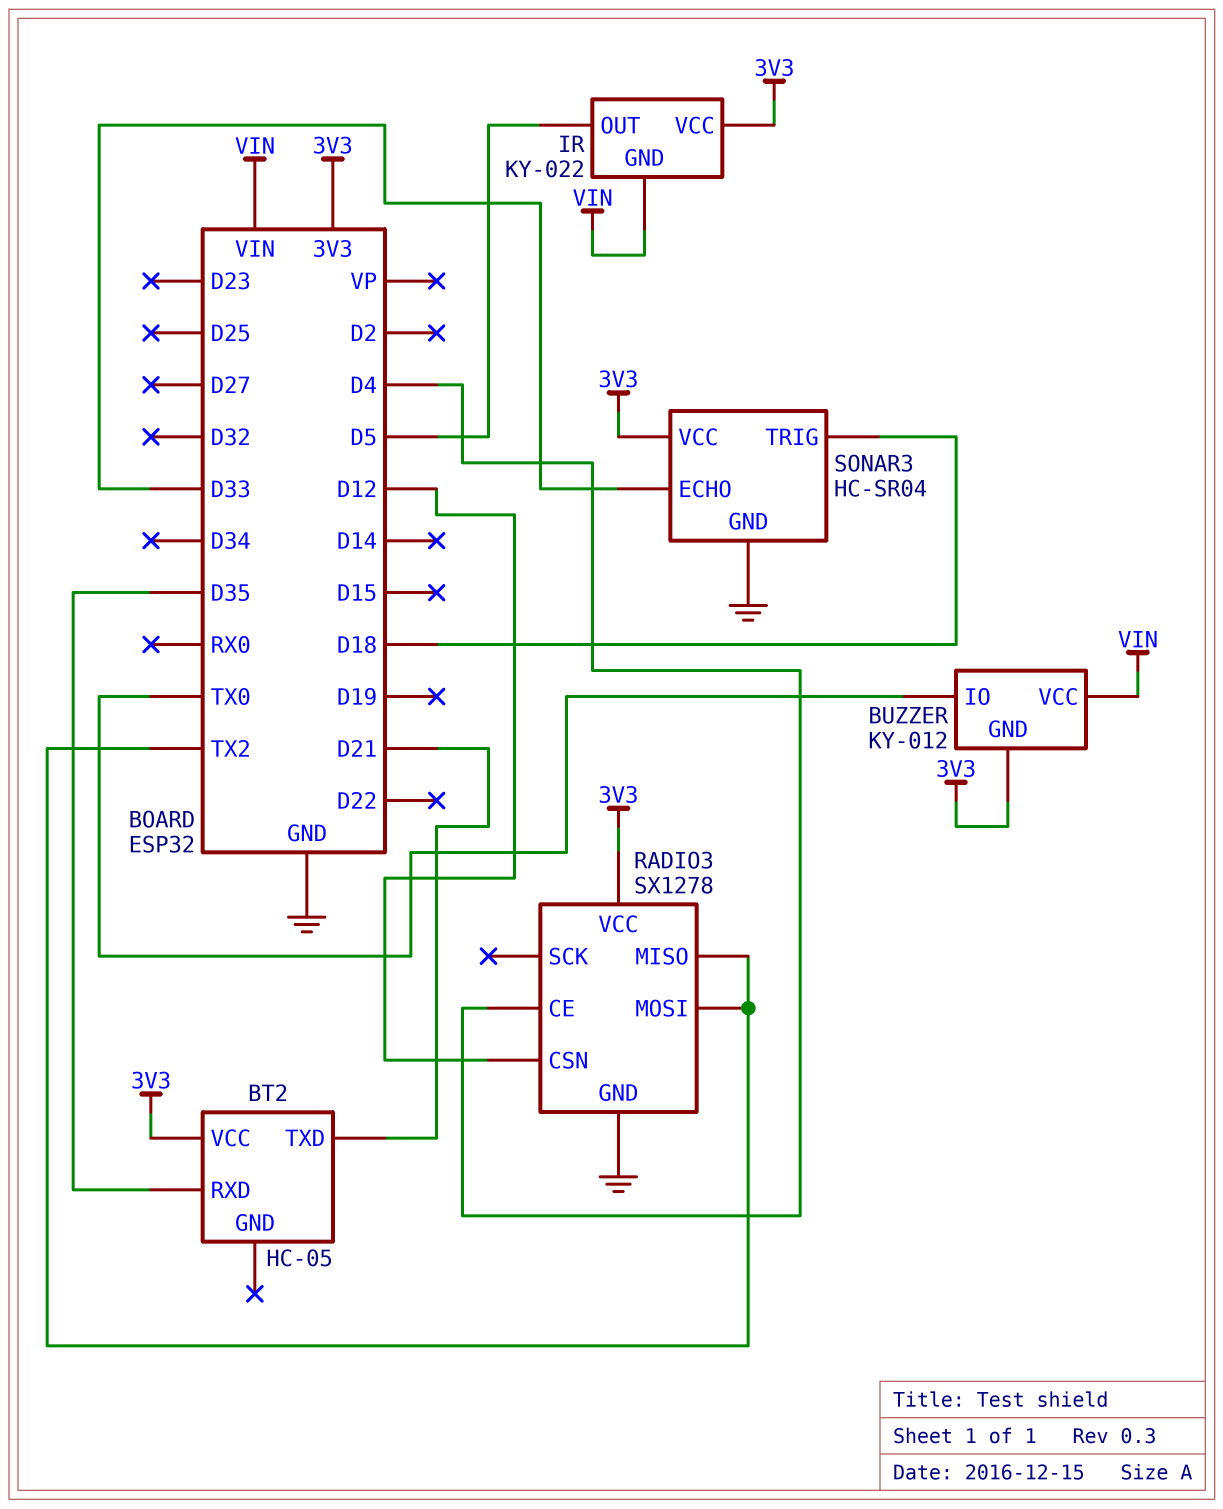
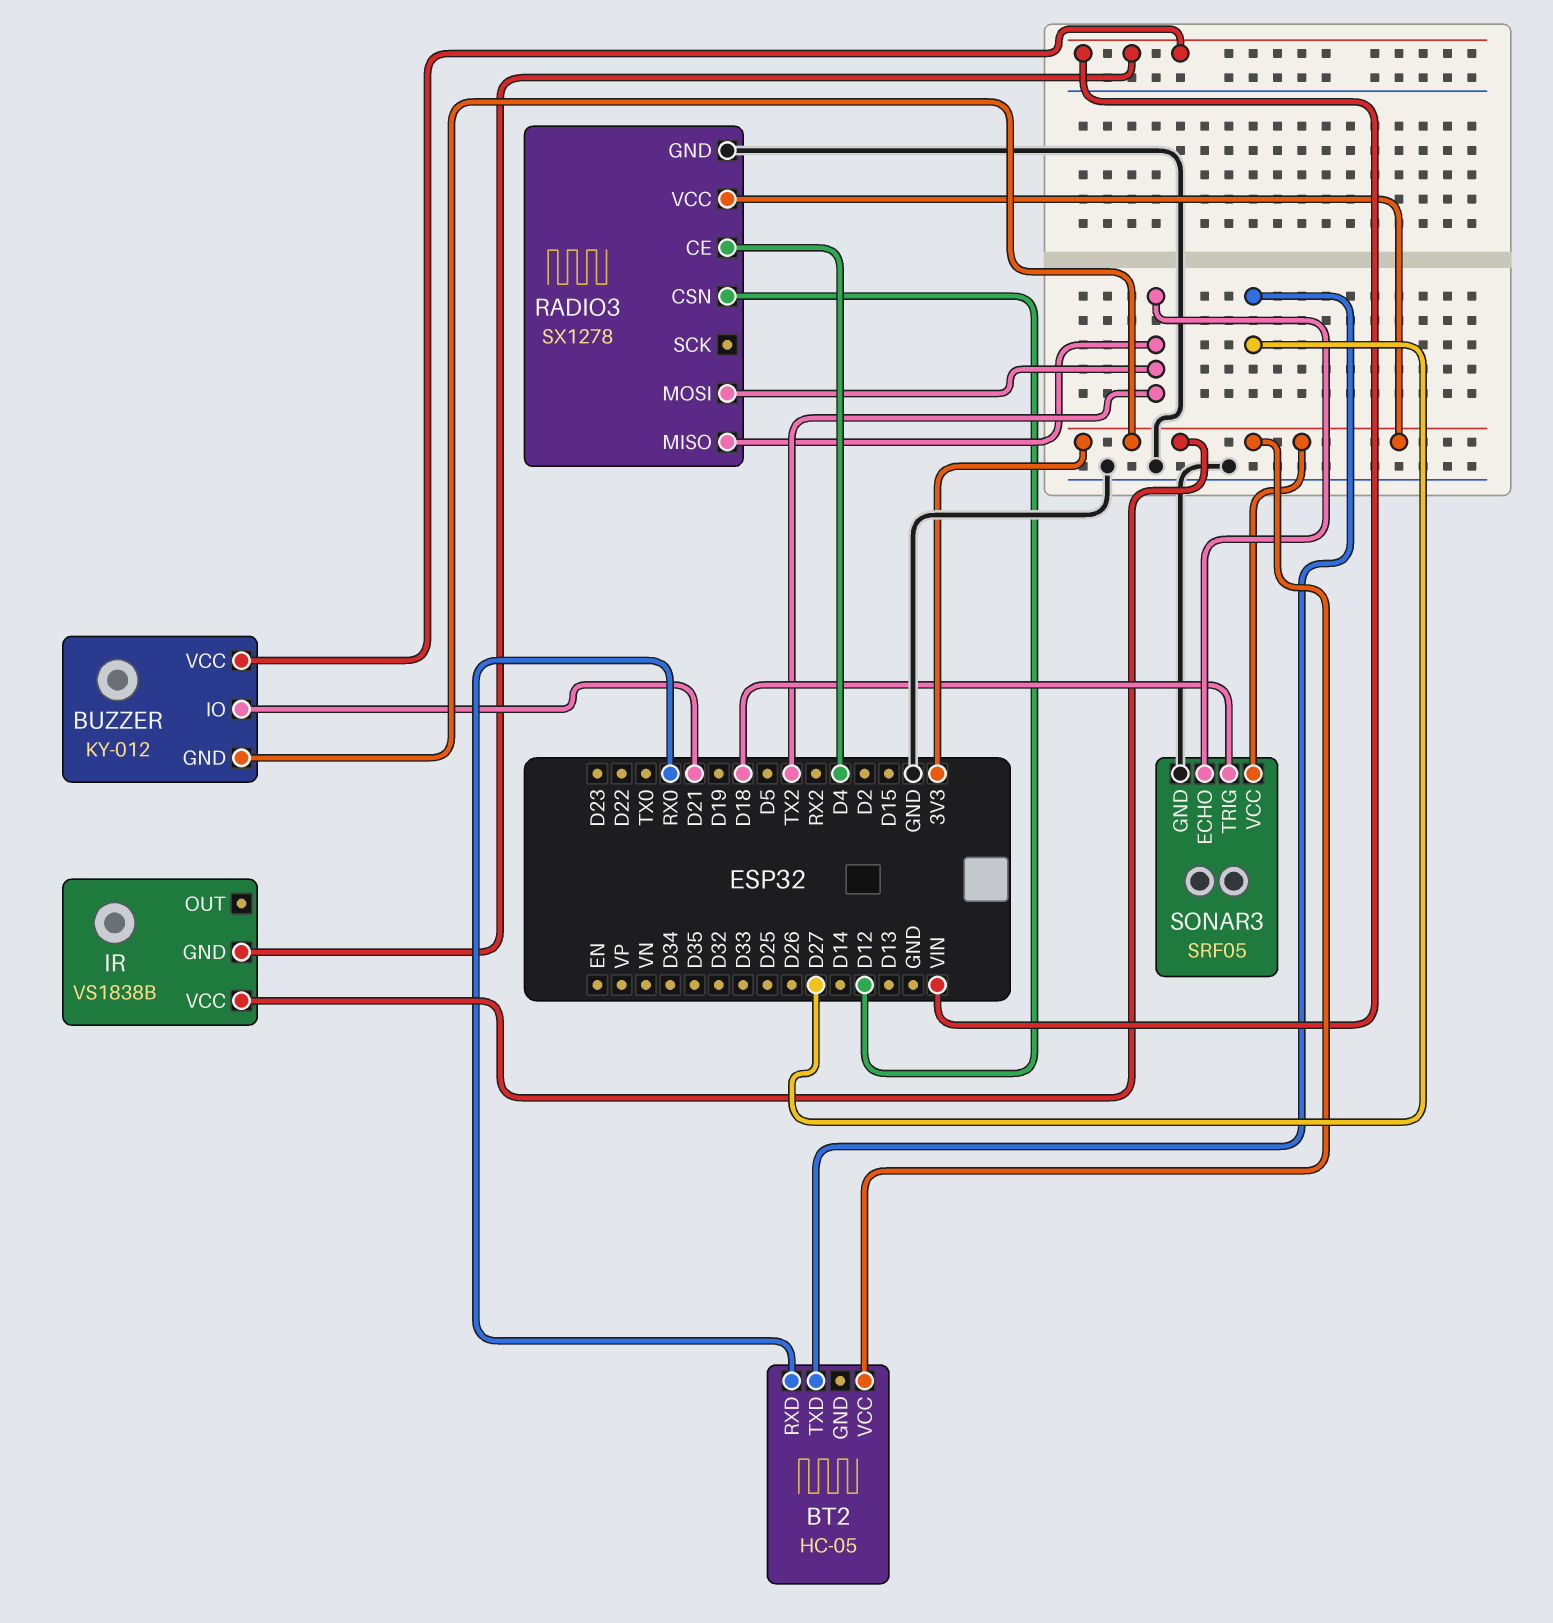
BT2 pin RXD: D35 -> RX0
BT2 pin TXD: D21 -> D27
BUZZER pin IO: TX0 -> D21
IR: KY-022 -> VS1838B
IR pin OUT: D5 -> none
SONAR3: HC-SR04 -> SRF05
SONAR3 pin ECHO: D33 -> TX2

